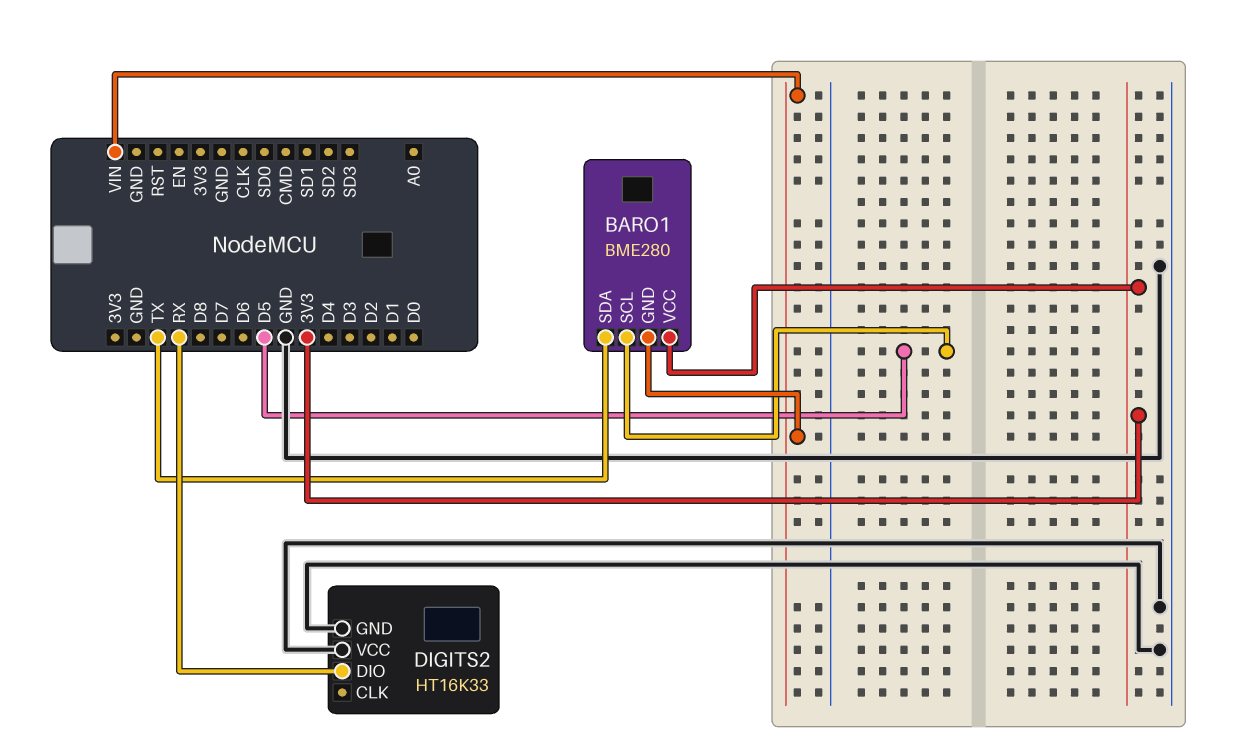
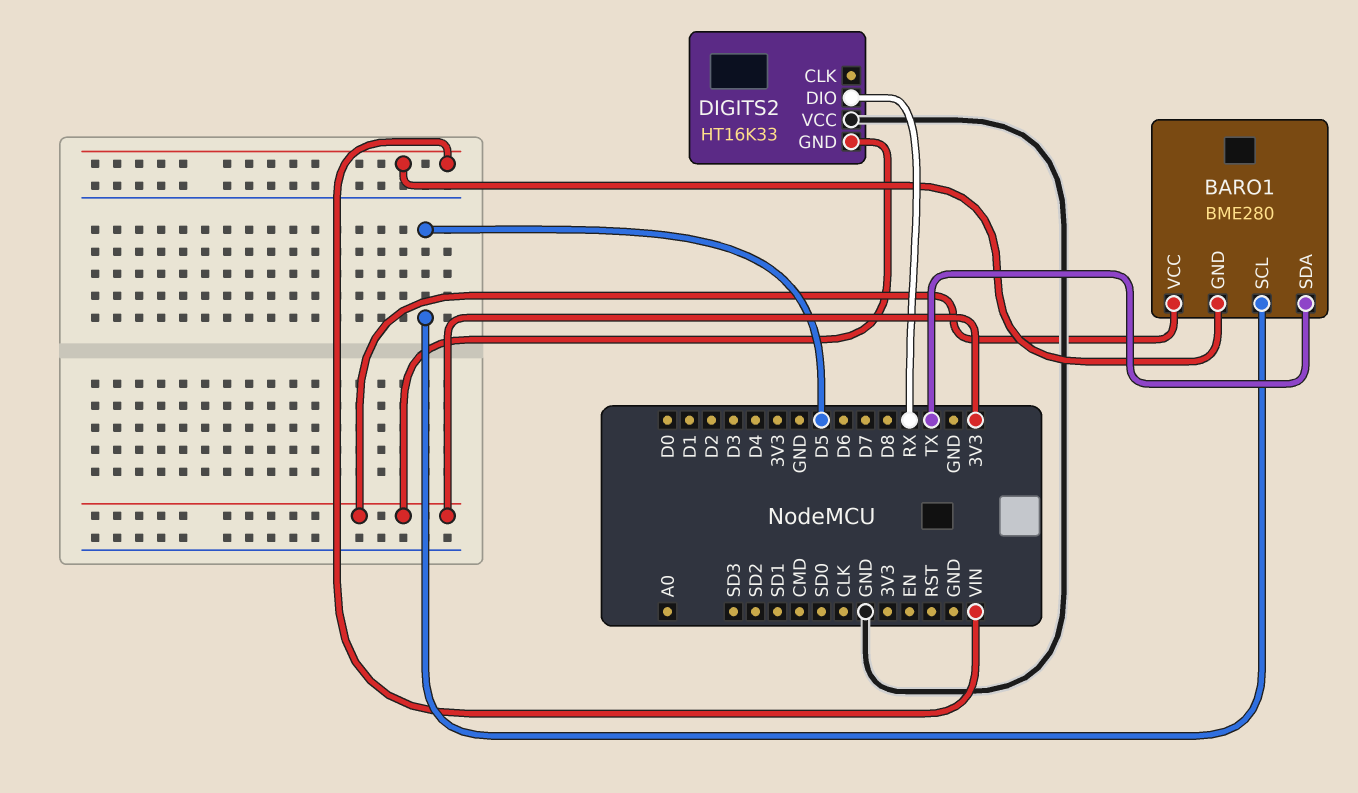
DIGITS2 pin GND: GND -> 3V3

